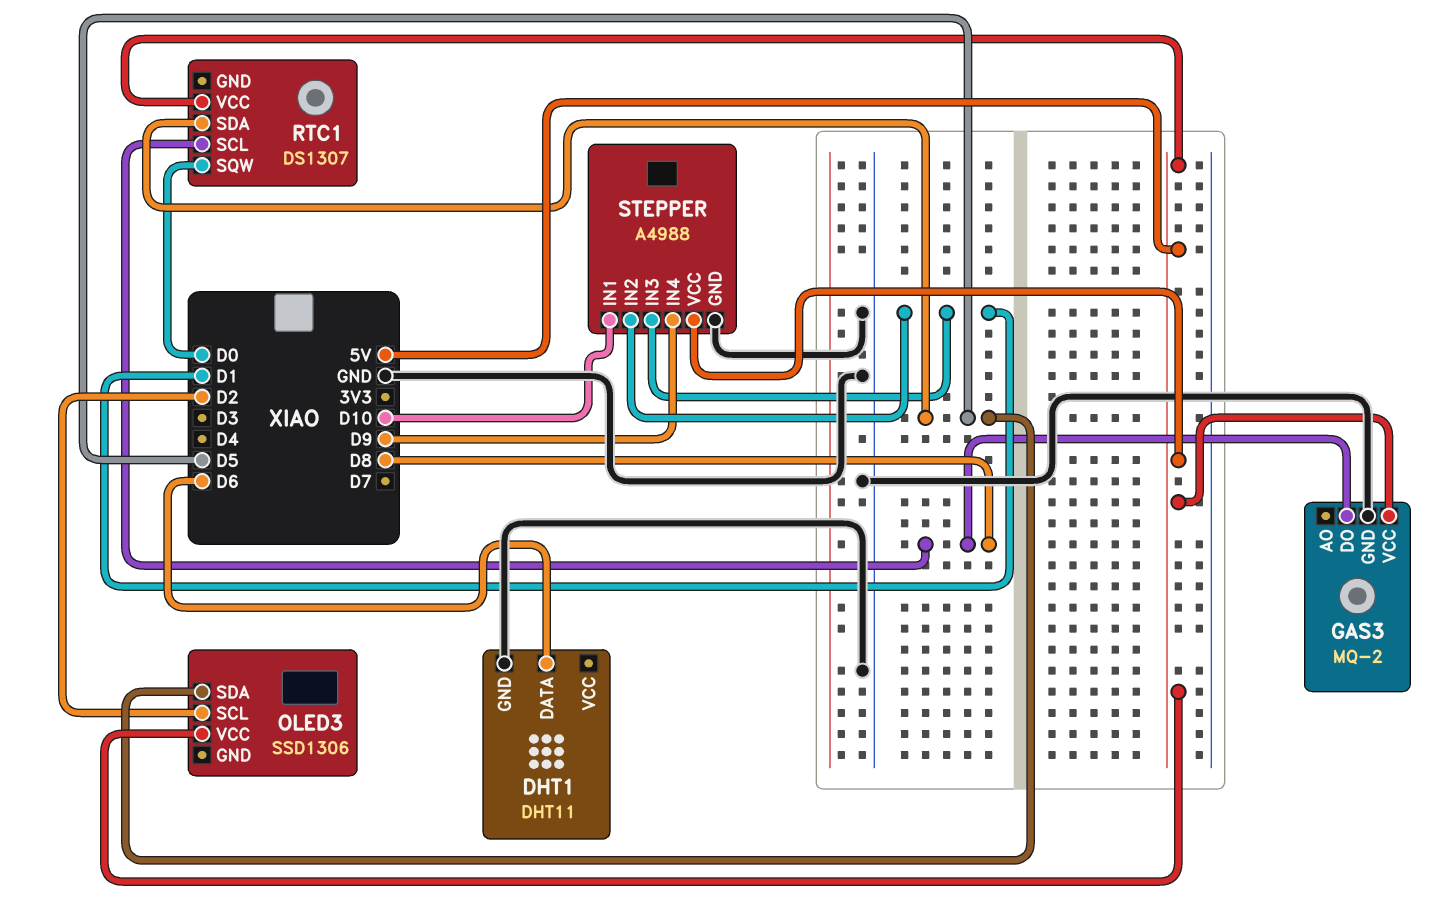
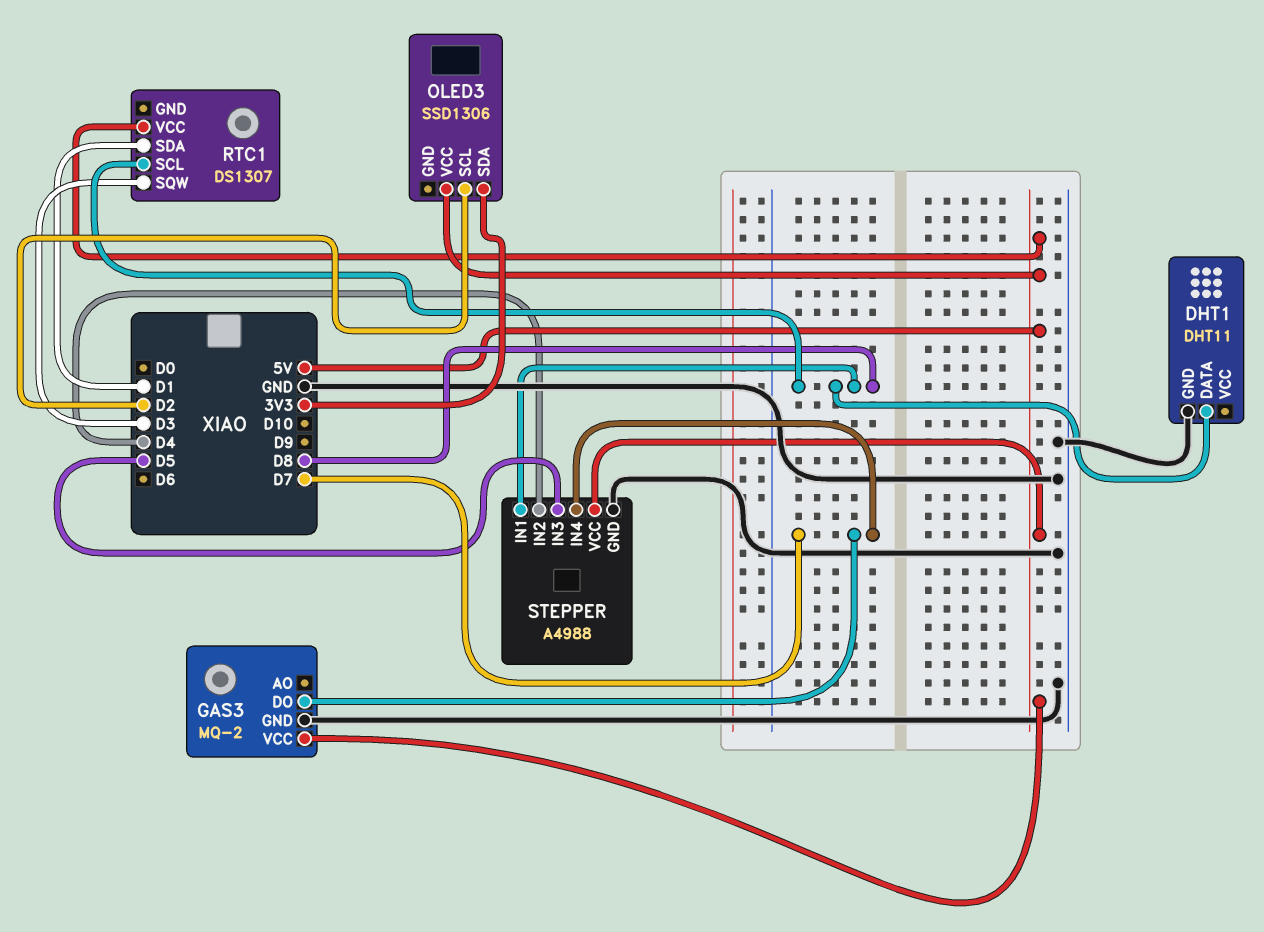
DHT1 pin DATA: D6 -> D8
GAS3 pin DO: D8 -> D7
OLED3 pin SDA: D5 -> 3V3
RTC1 pin SDA: D5 -> D1
RTC1 pin SQW: D0 -> D3
STEPPER pin IN1: D10 -> D8
STEPPER pin IN2: D1 -> D4
STEPPER pin IN3: D1 -> D5
STEPPER pin IN4: D9 -> D7

